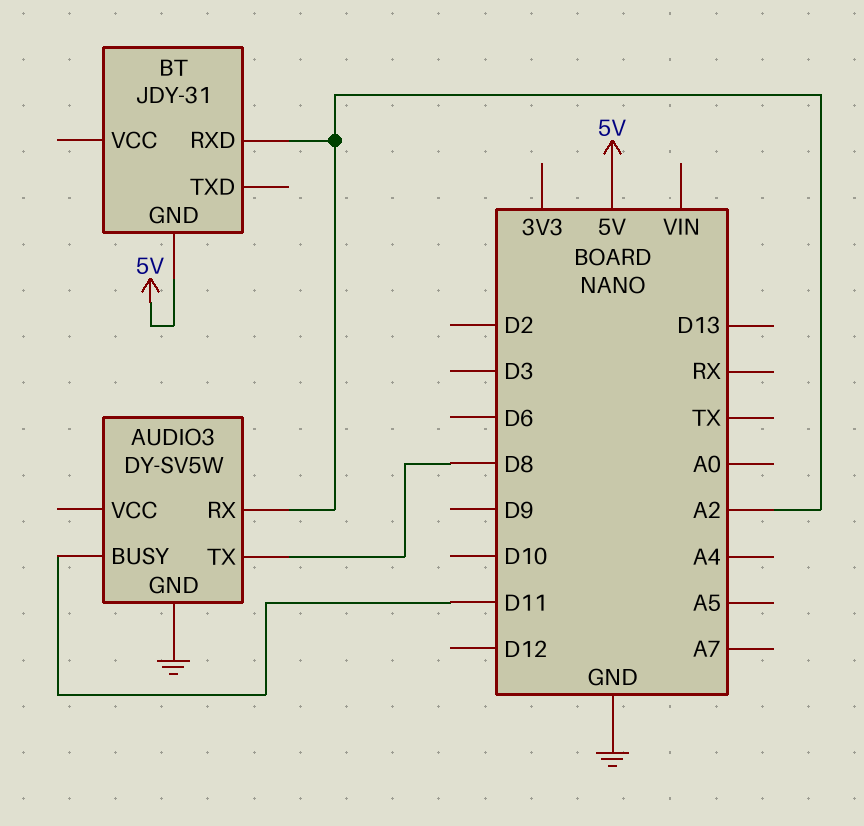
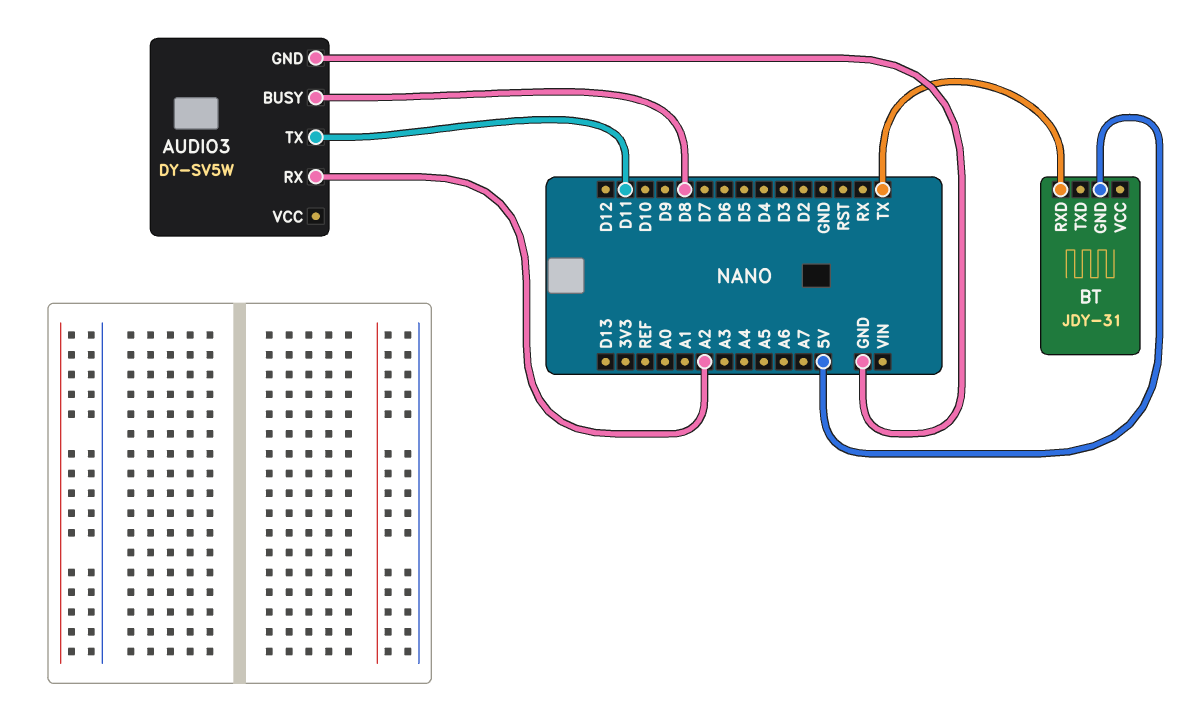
AUDIO3 pin BUSY: D11 -> D8
AUDIO3 pin TX: D8 -> D11
BT pin RXD: A2 -> TX

